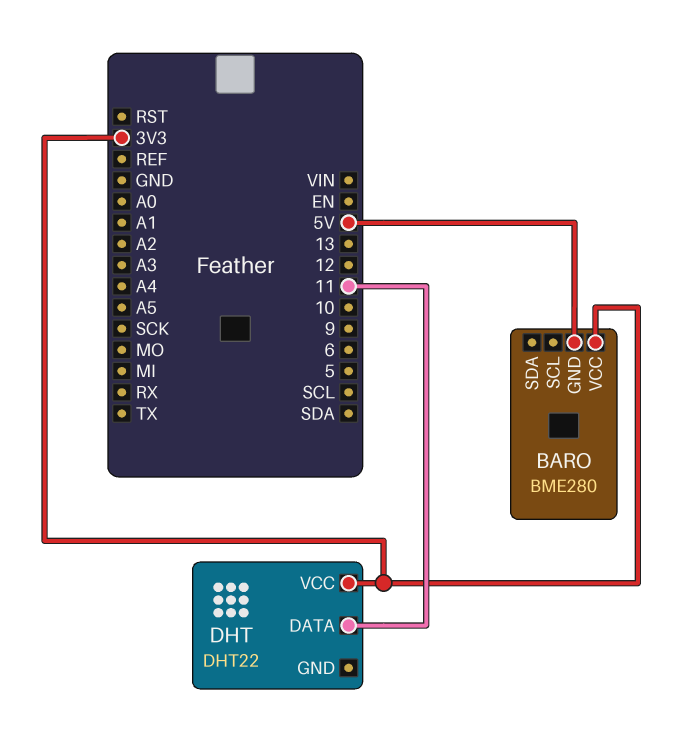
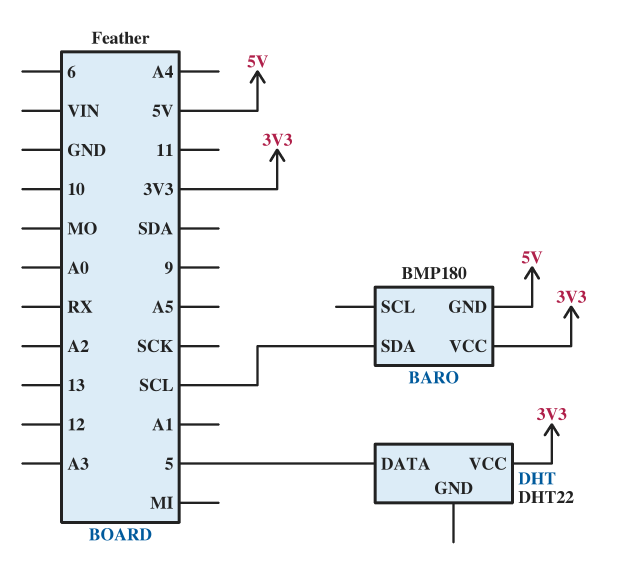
BARO: BME280 -> BMP180
BARO pin SDA: none -> SCL
DHT pin DATA: 11 -> 5

